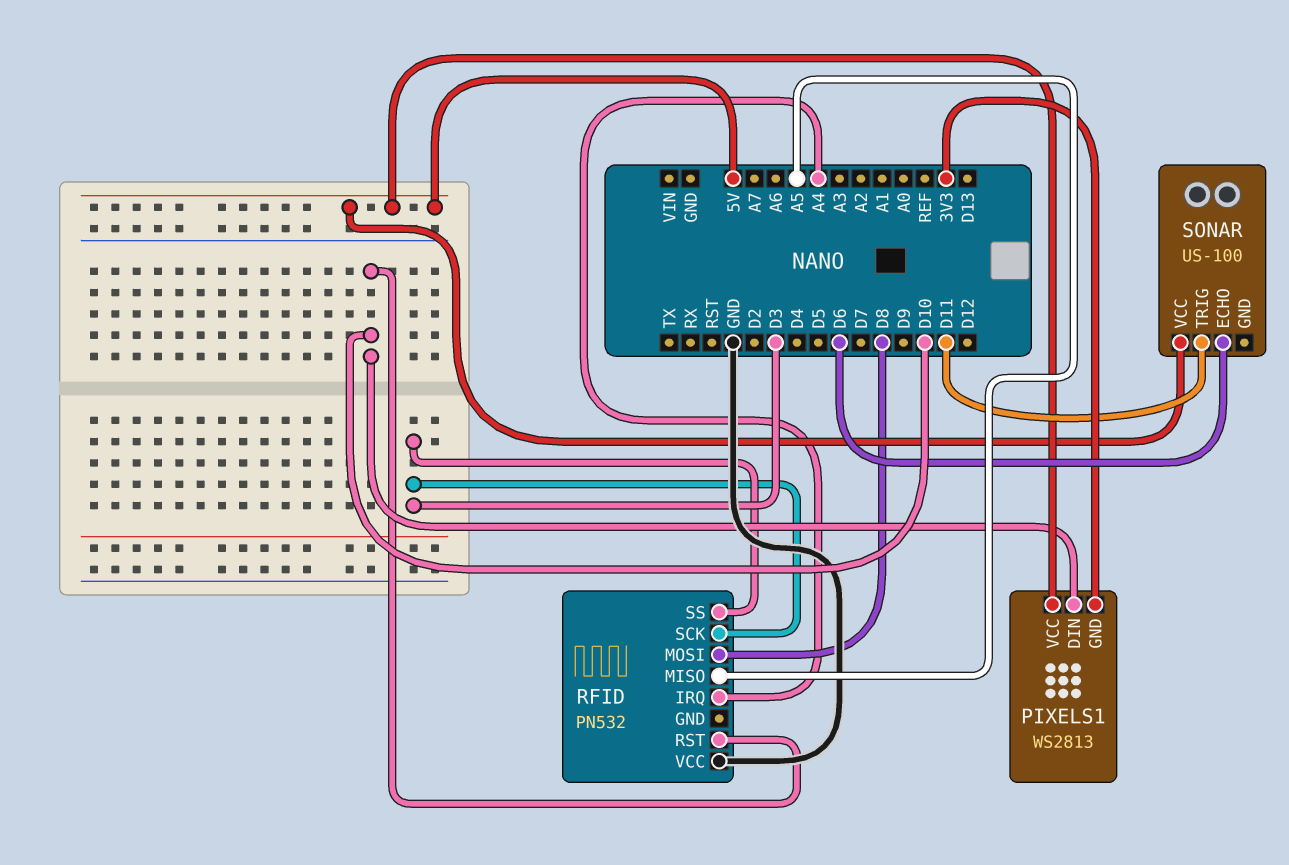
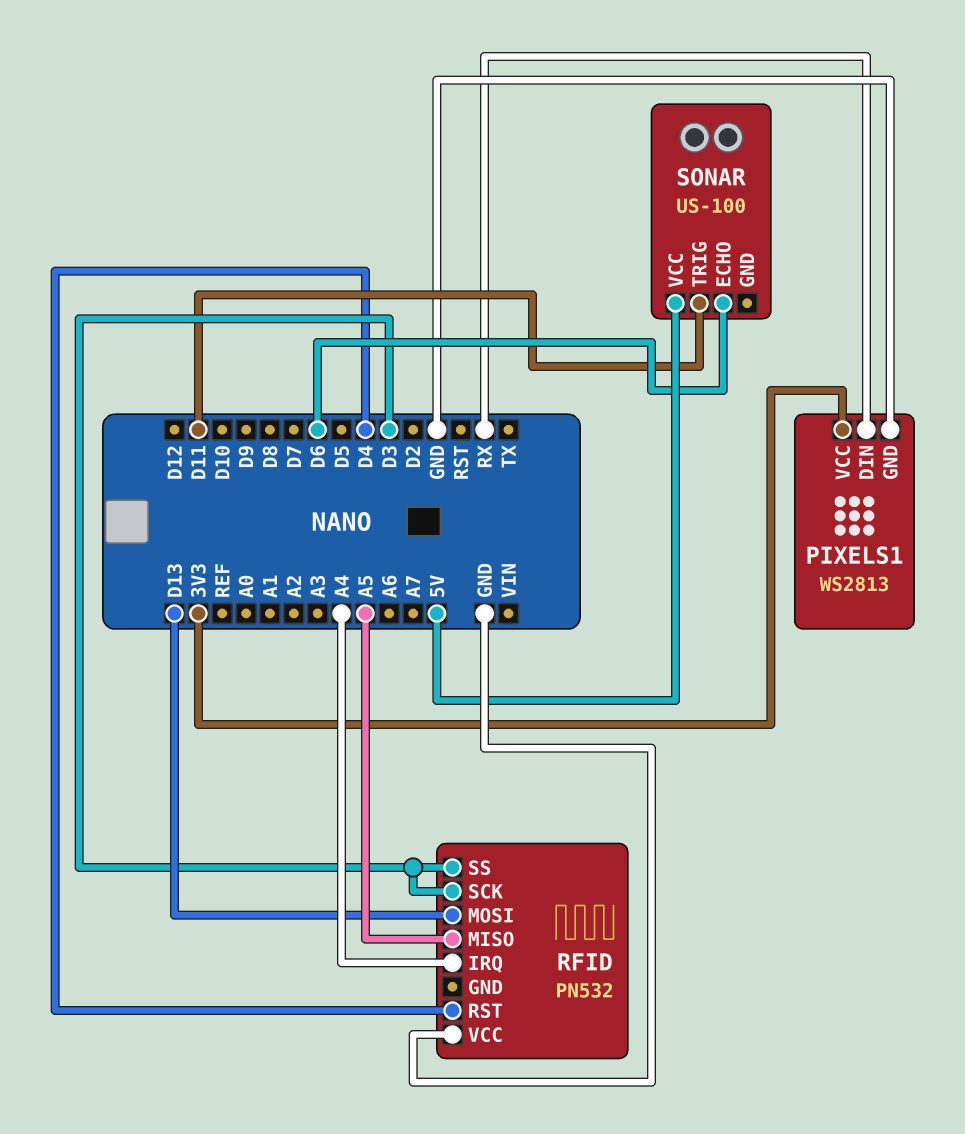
PIXELS1 pin DIN: D10 -> RX
PIXELS1 pin GND: 3V3 -> GND
PIXELS1 pin VCC: 5V -> 3V3
RFID pin MOSI: D8 -> D13
RFID pin RST: D10 -> D4

